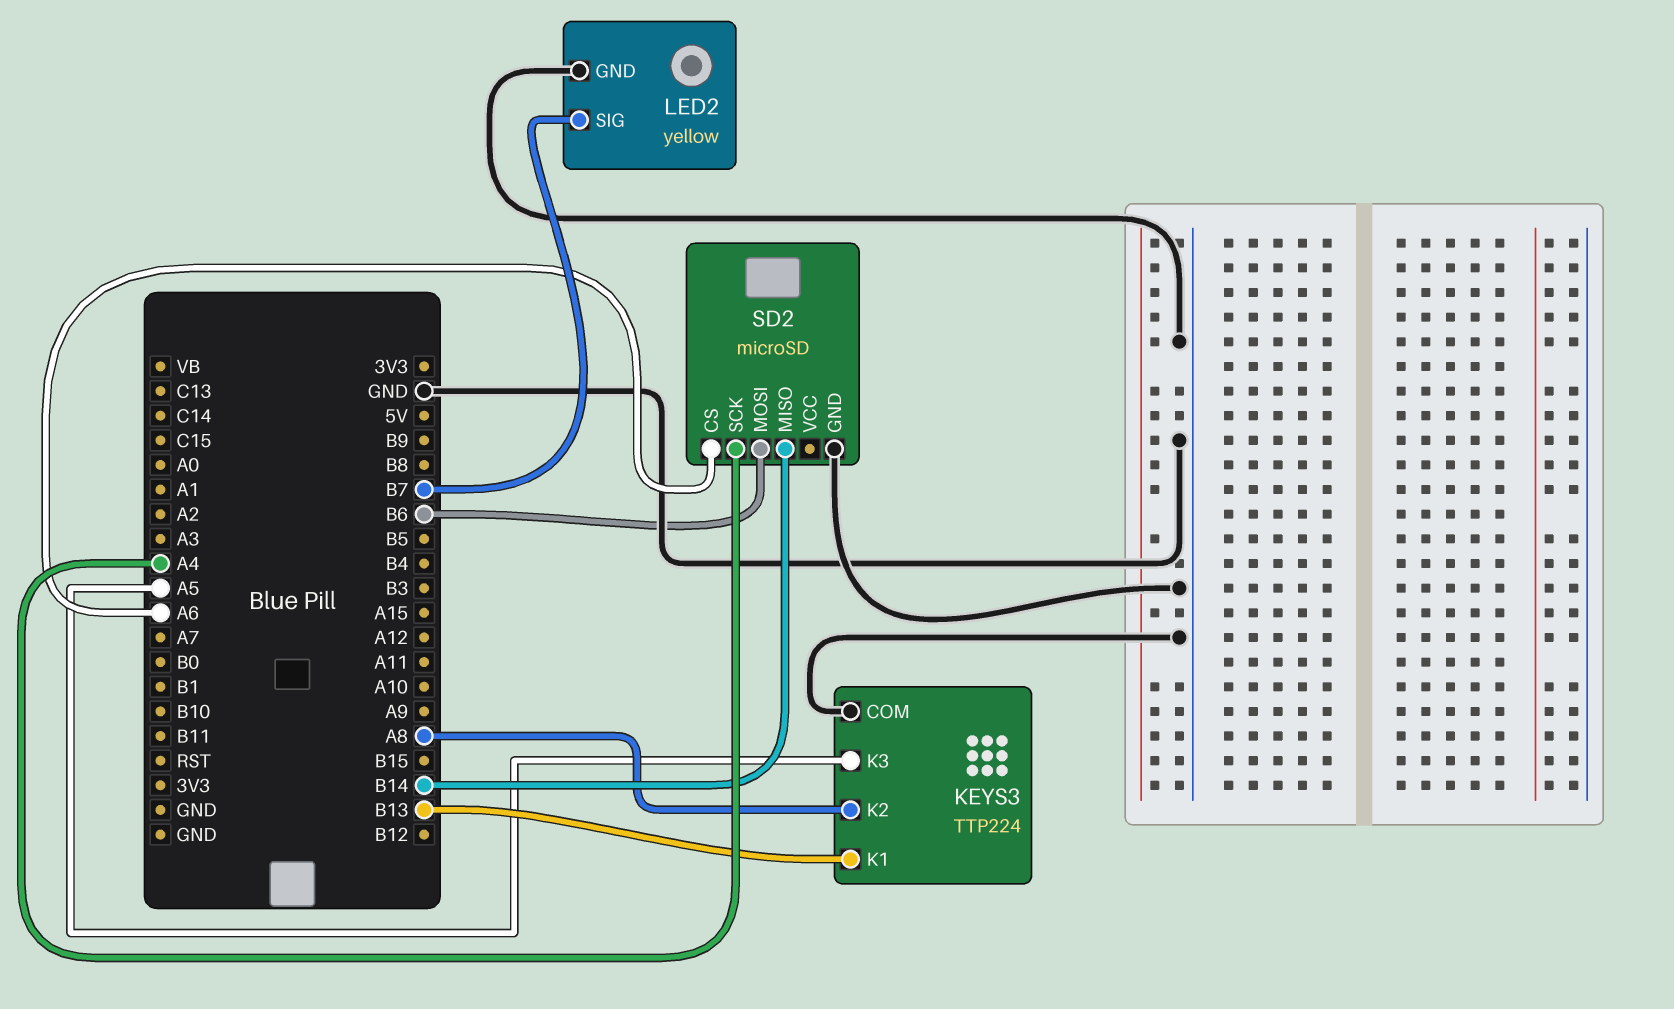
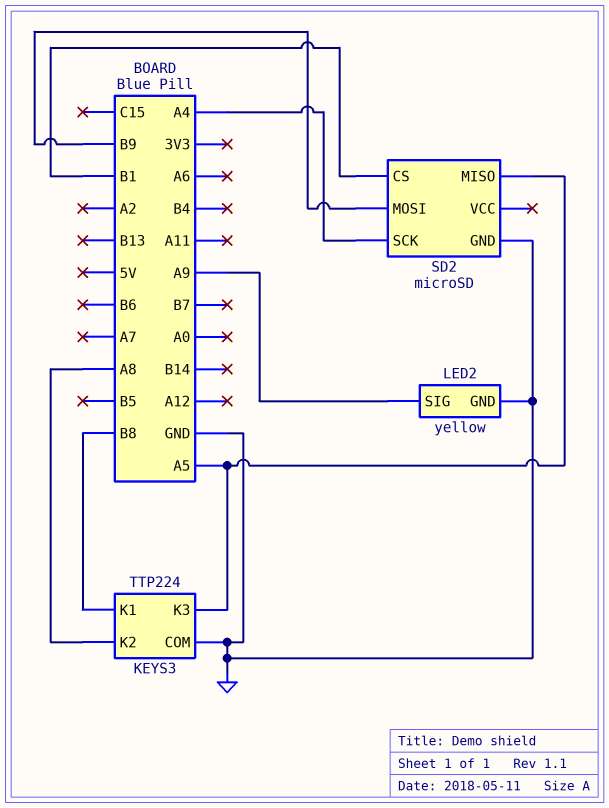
KEYS3 pin K1: B13 -> B8
LED2 pin SIG: B7 -> A9
SD2 pin CS: A6 -> B1
SD2 pin MISO: B14 -> A5
SD2 pin MOSI: B6 -> B9

